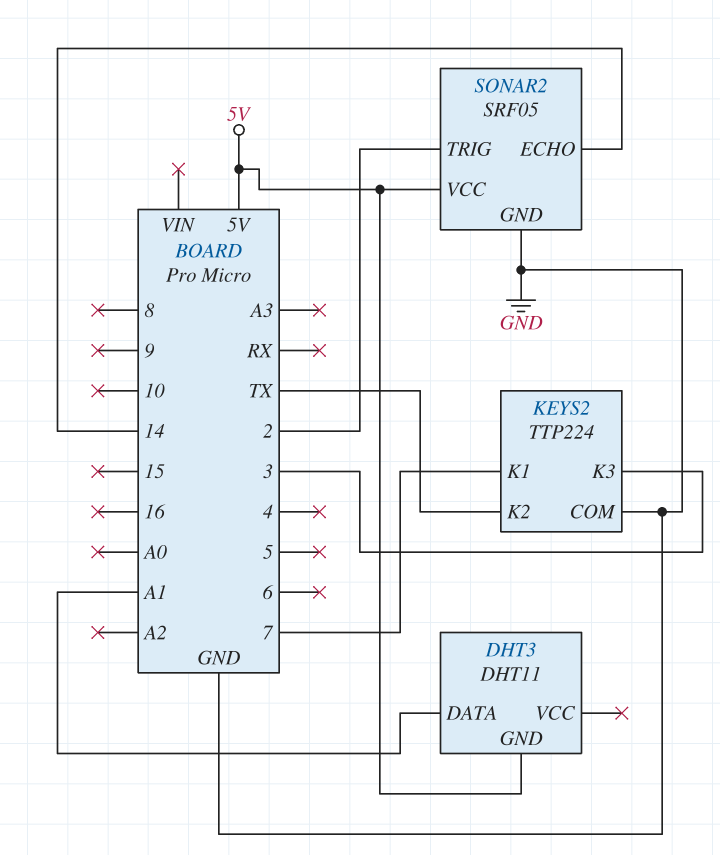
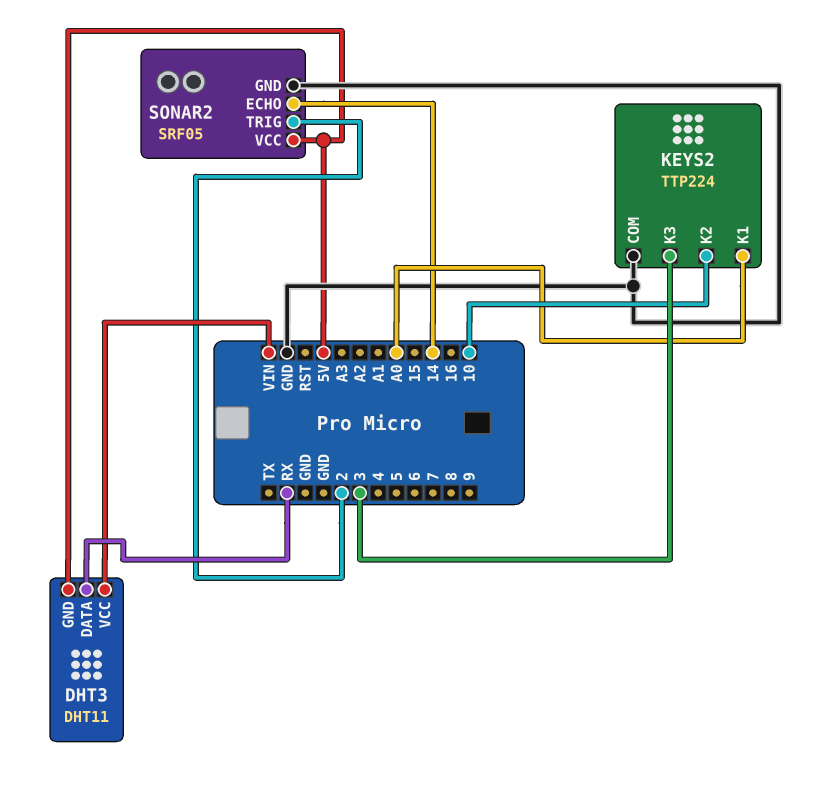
DHT3 pin DATA: A1 -> RX
DHT3 pin VCC: none -> VIN
KEYS2 pin K1: 7 -> A0
KEYS2 pin K2: TX -> 10

